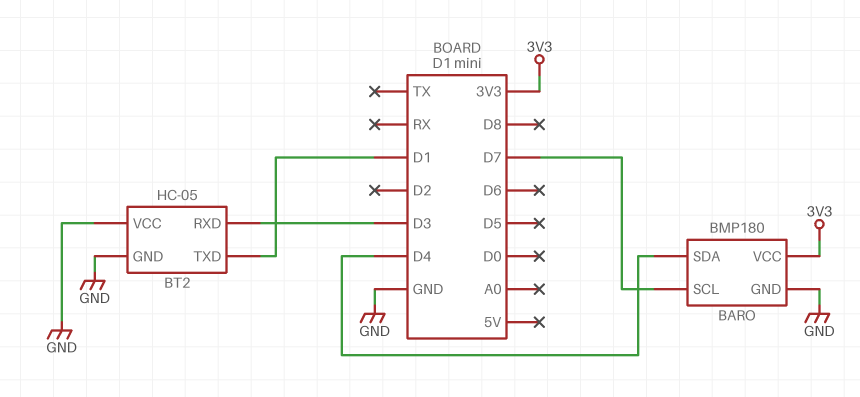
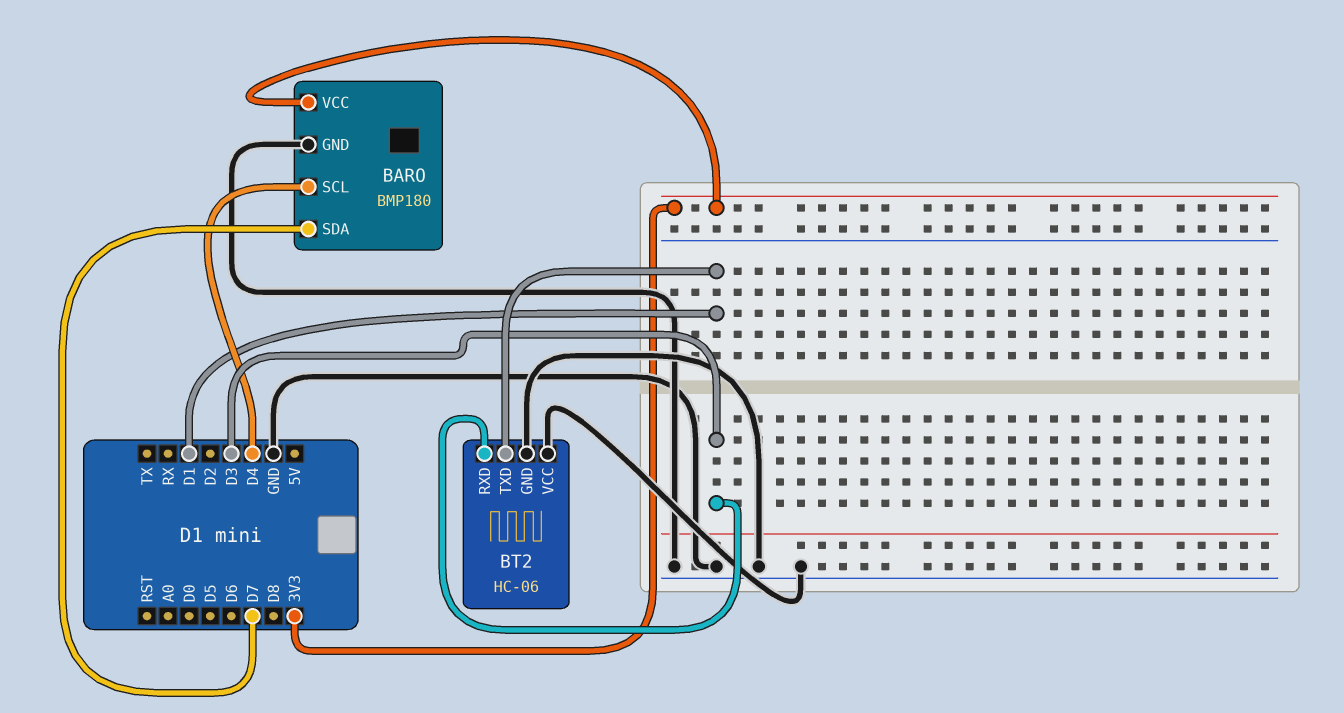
BARO pin SCL: D7 -> D4
BARO pin SDA: D4 -> D7
BT2: HC-05 -> HC-06

